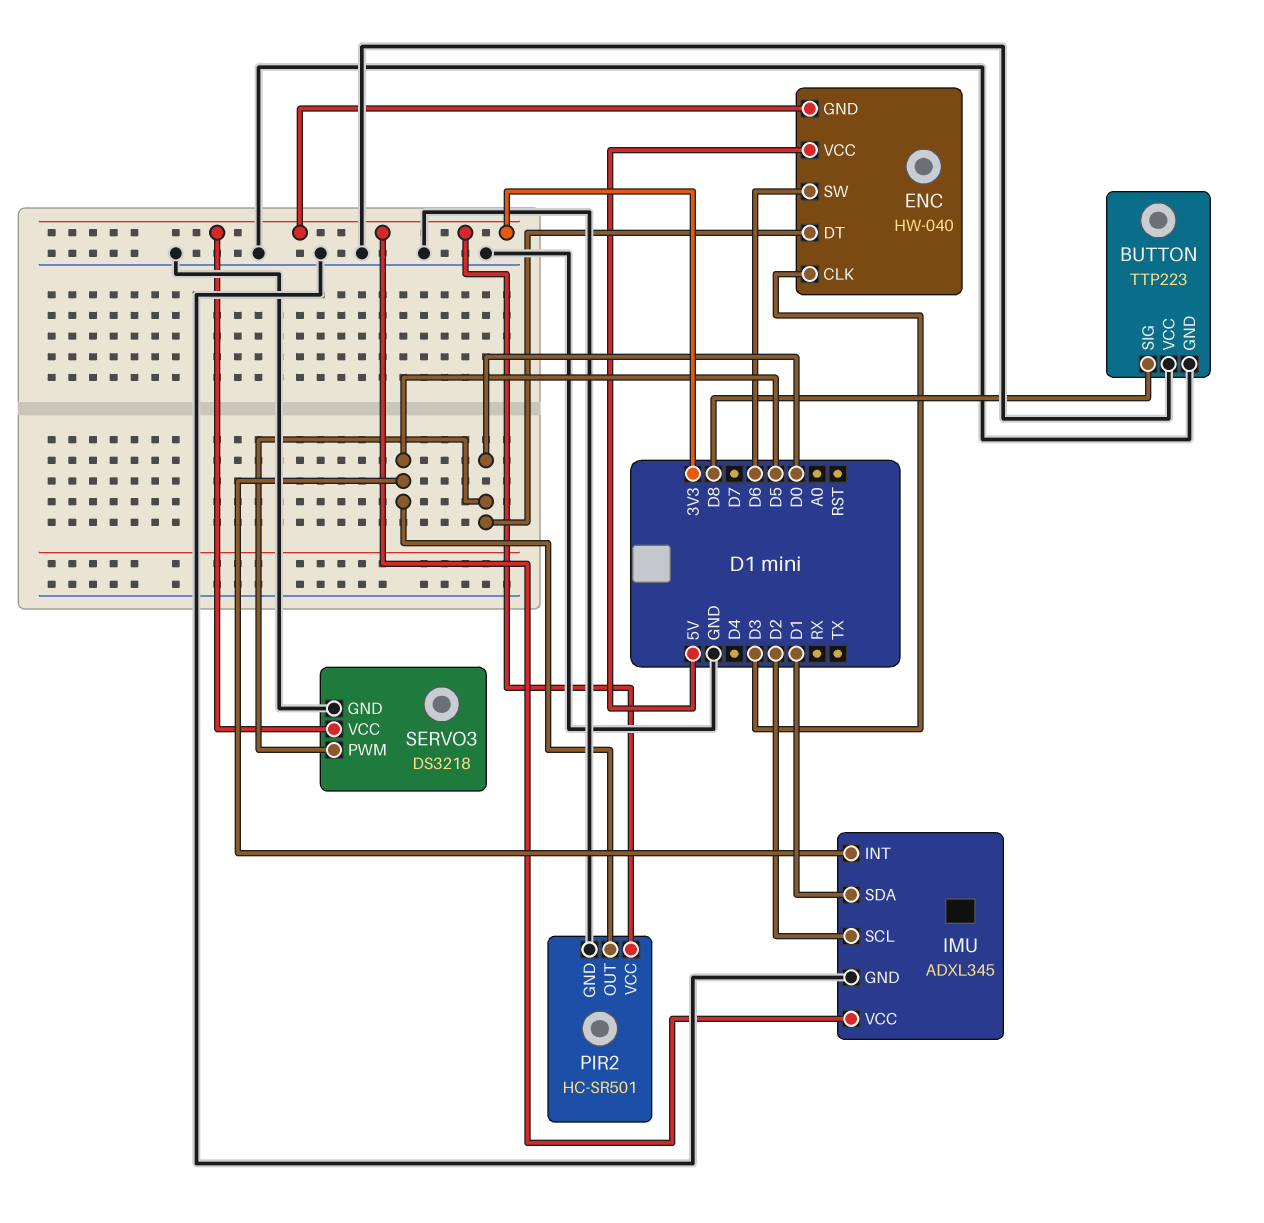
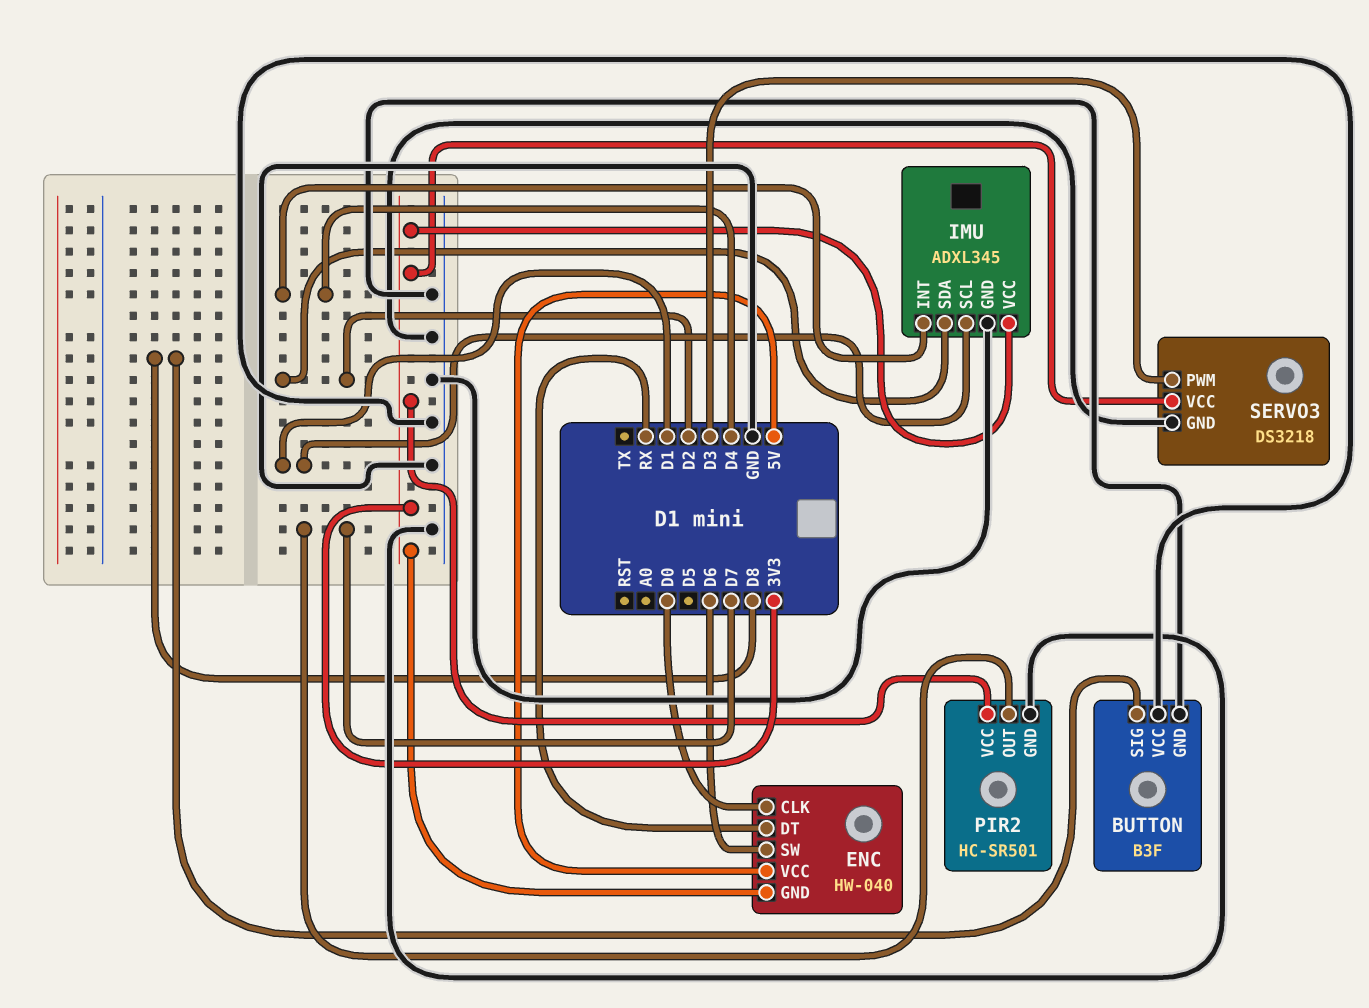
BUTTON: TTP223 -> B3F
ENC pin CLK: D3 -> D0
ENC pin DT: D0 -> RX
IMU pin INT: D5 -> D4
IMU pin SCL: D2 -> D1
IMU pin SDA: D1 -> D2
PIR2 pin OUT: D5 -> D7
SERVO3 pin PWM: D0 -> D3

